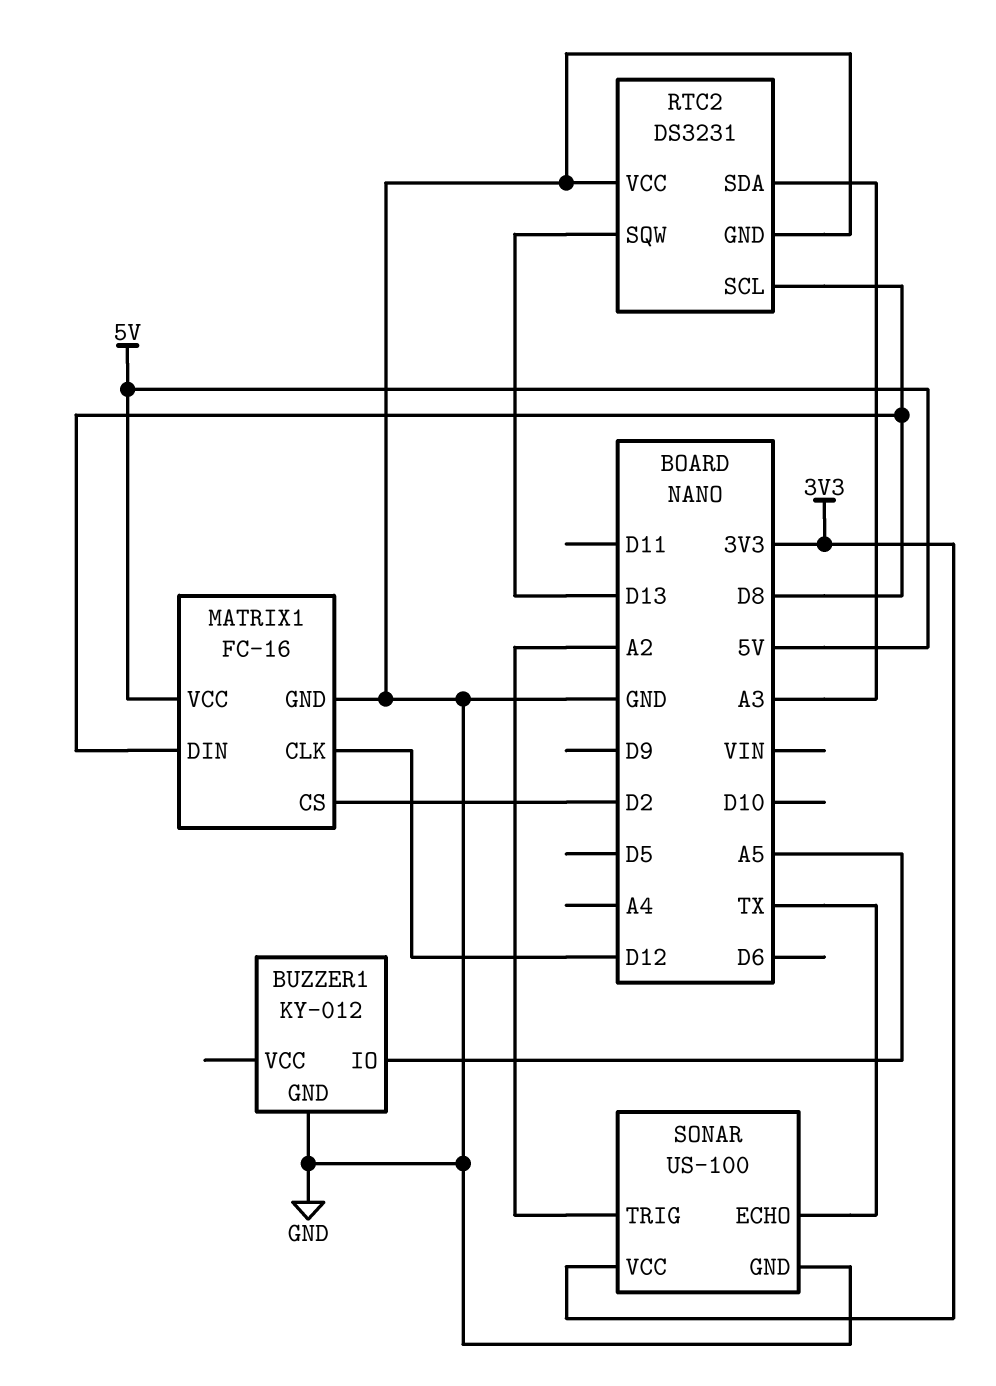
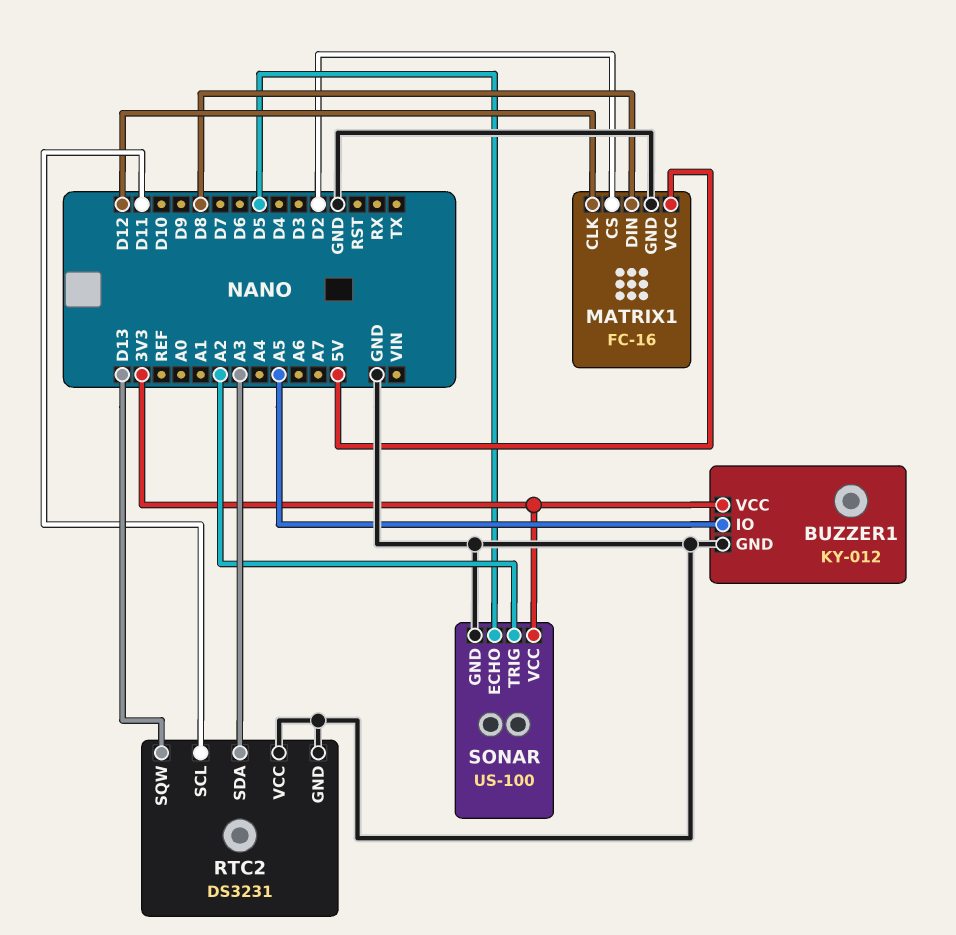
BUZZER1 pin VCC: none -> 3V3
RTC2 pin SCL: D8 -> D11
SONAR pin ECHO: TX -> D5

